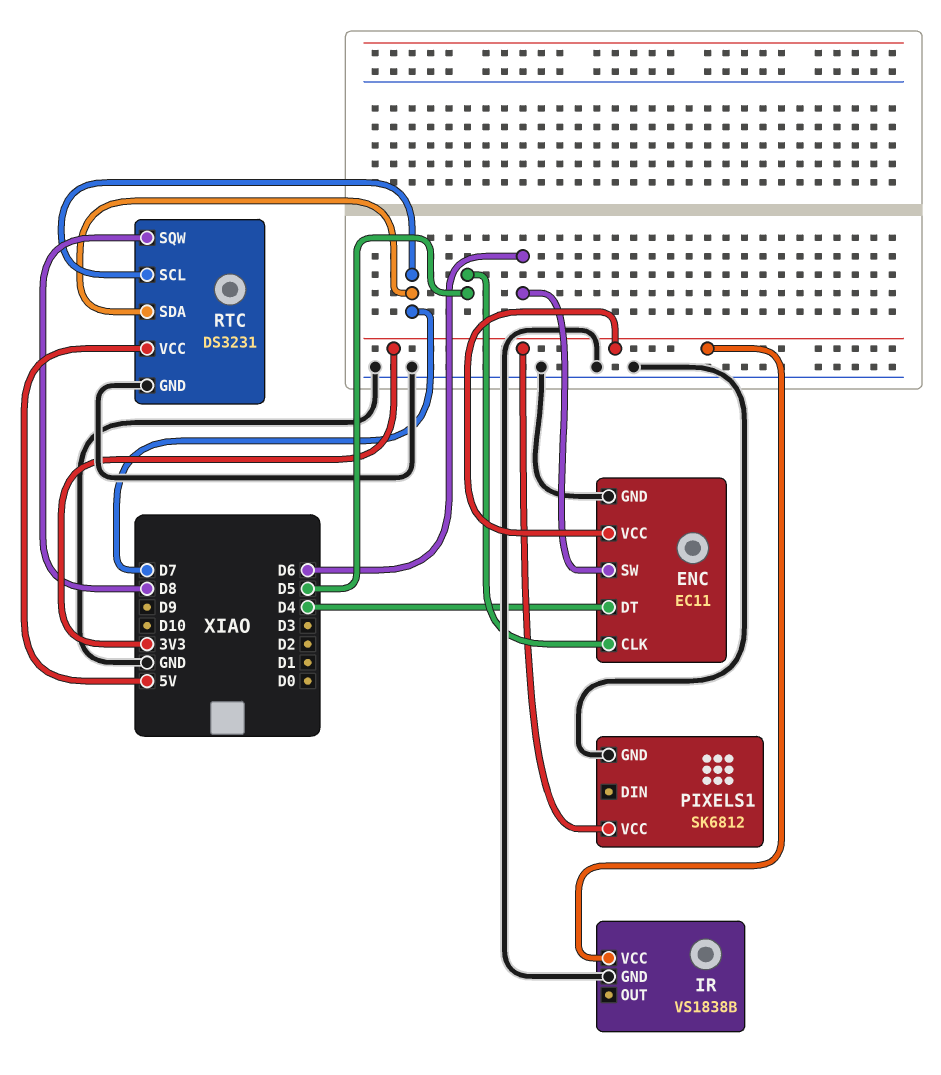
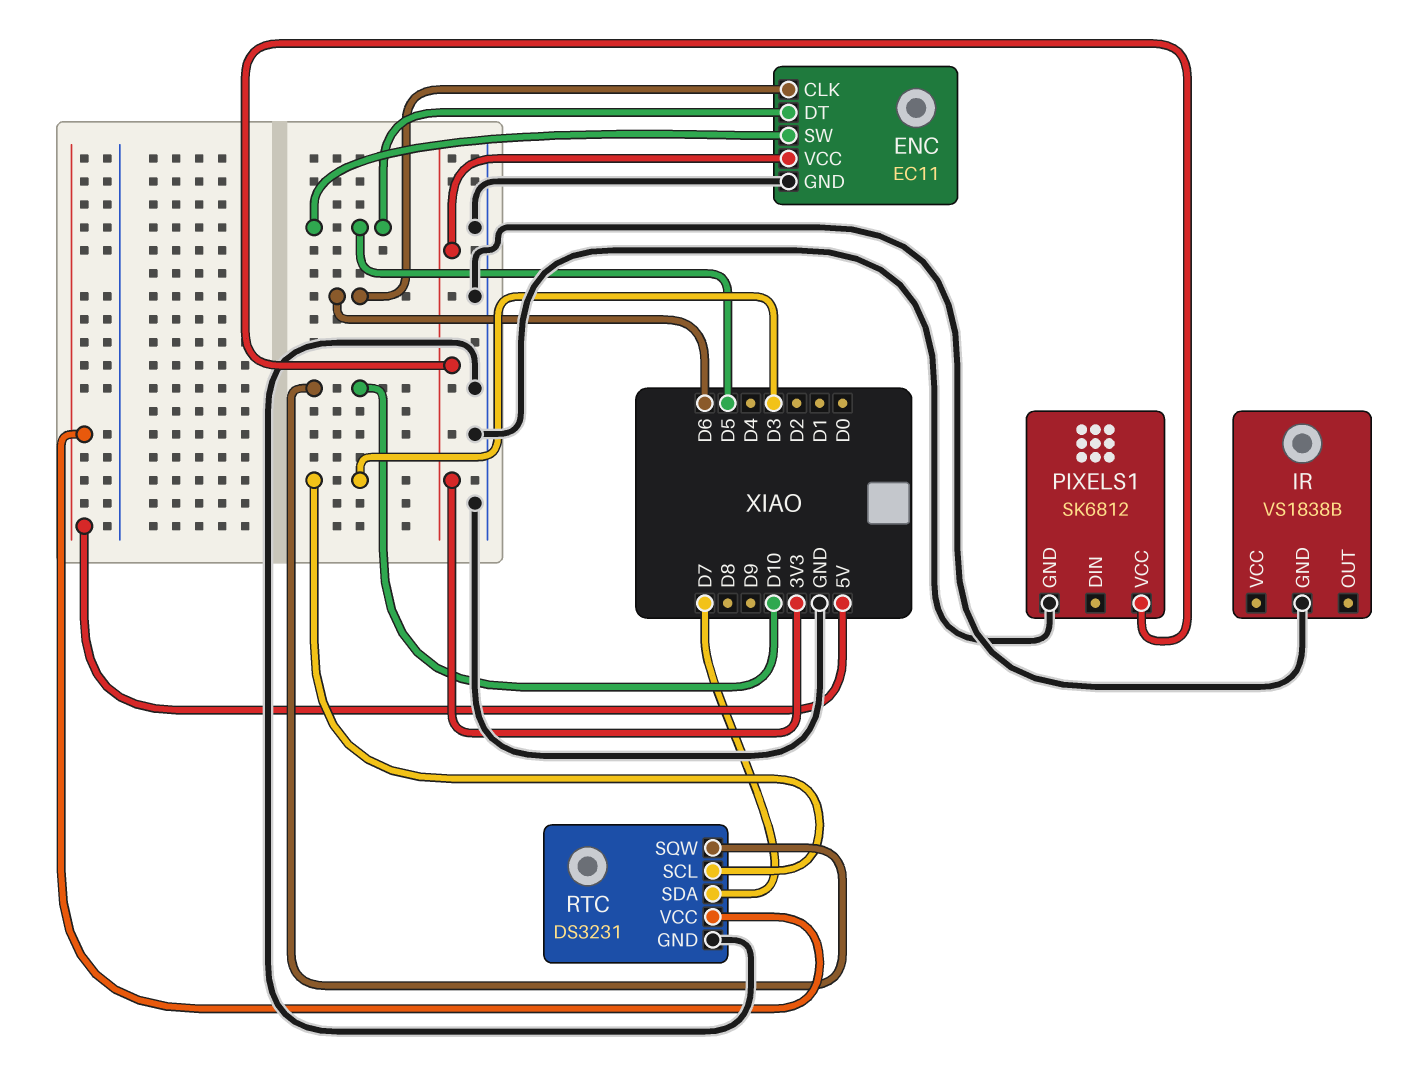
ENC pin CLK: D5 -> D6
ENC pin DT: D4 -> D5
ENC pin SW: D6 -> D5
IR pin VCC: 3V3 -> none
RTC pin SCL: D7 -> D3
RTC pin SQW: D8 -> D10

